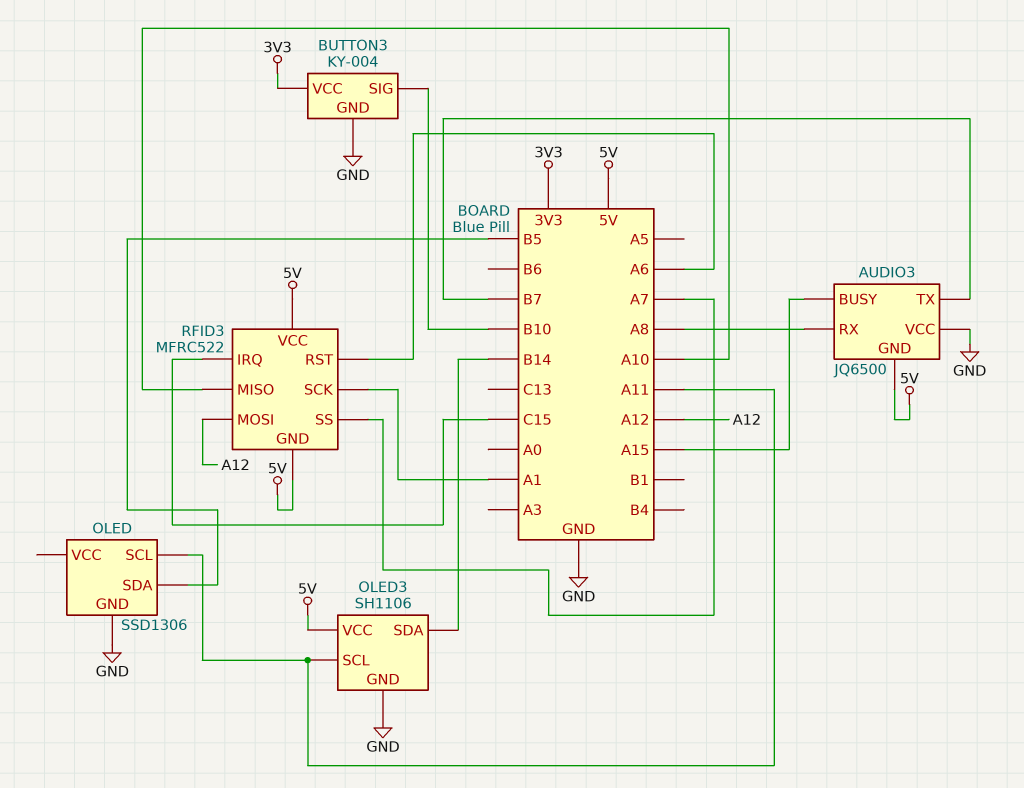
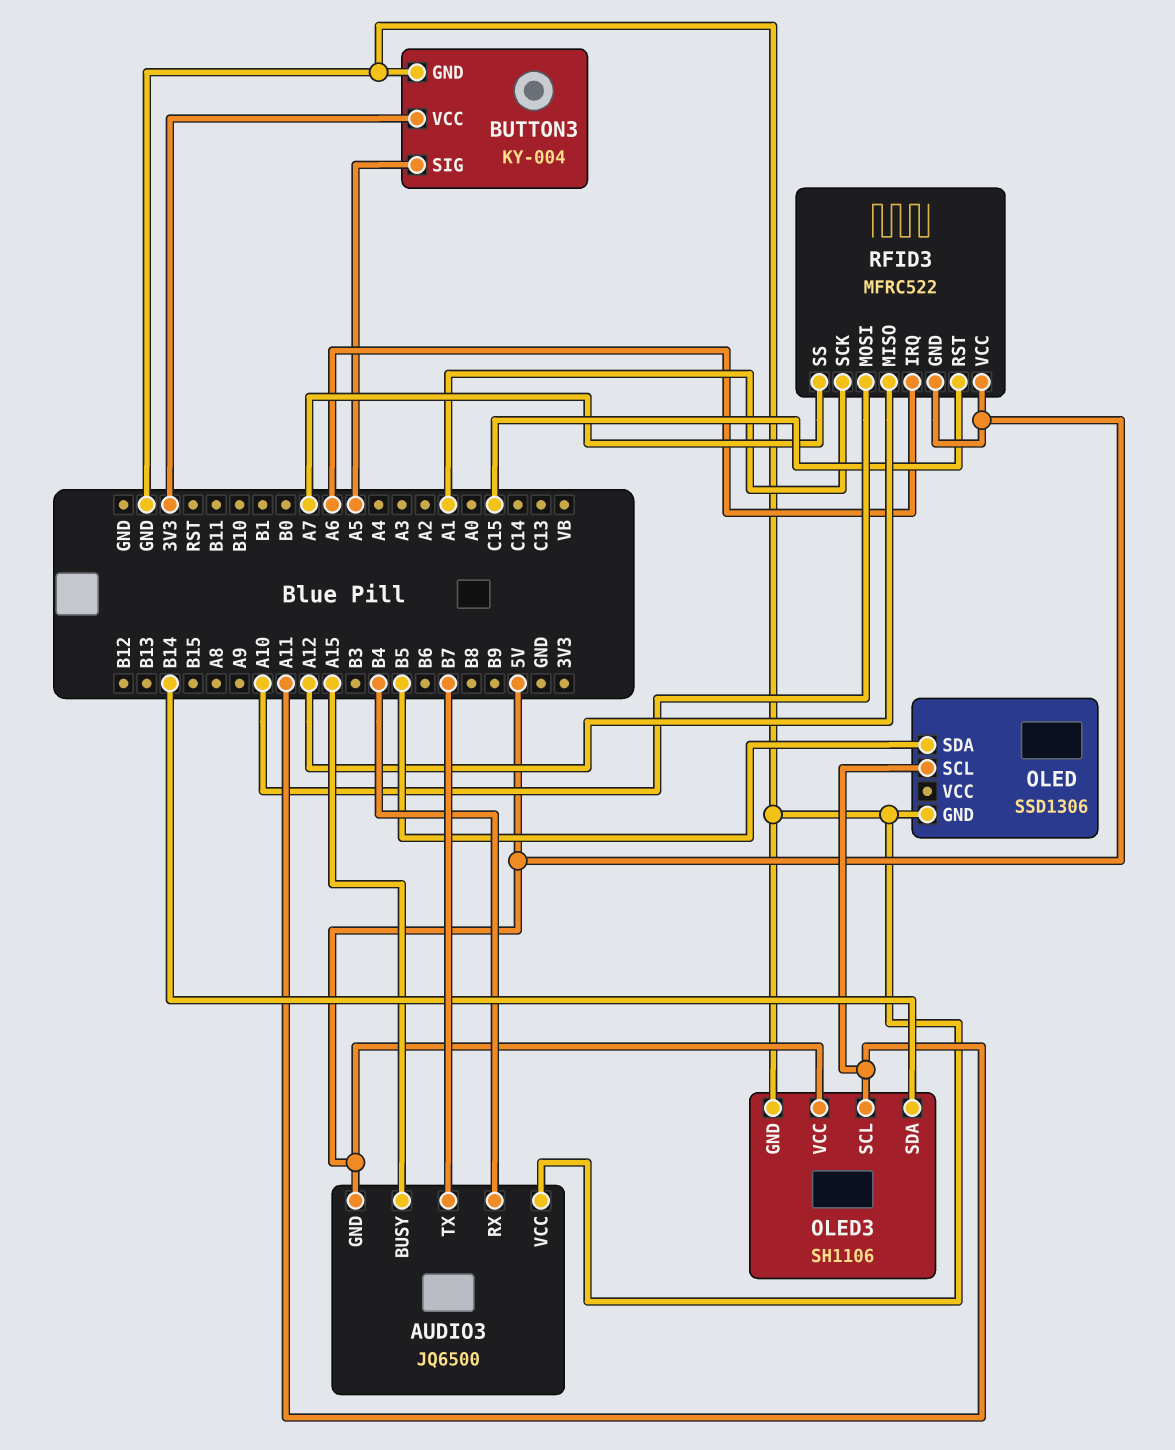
AUDIO3 pin RX: A8 -> B4
BUTTON3 pin SIG: B10 -> A5
RFID3 pin IRQ: C15 -> A6
RFID3 pin MISO: A10 -> A12
RFID3 pin MOSI: A12 -> A10
RFID3 pin RST: A6 -> C15

